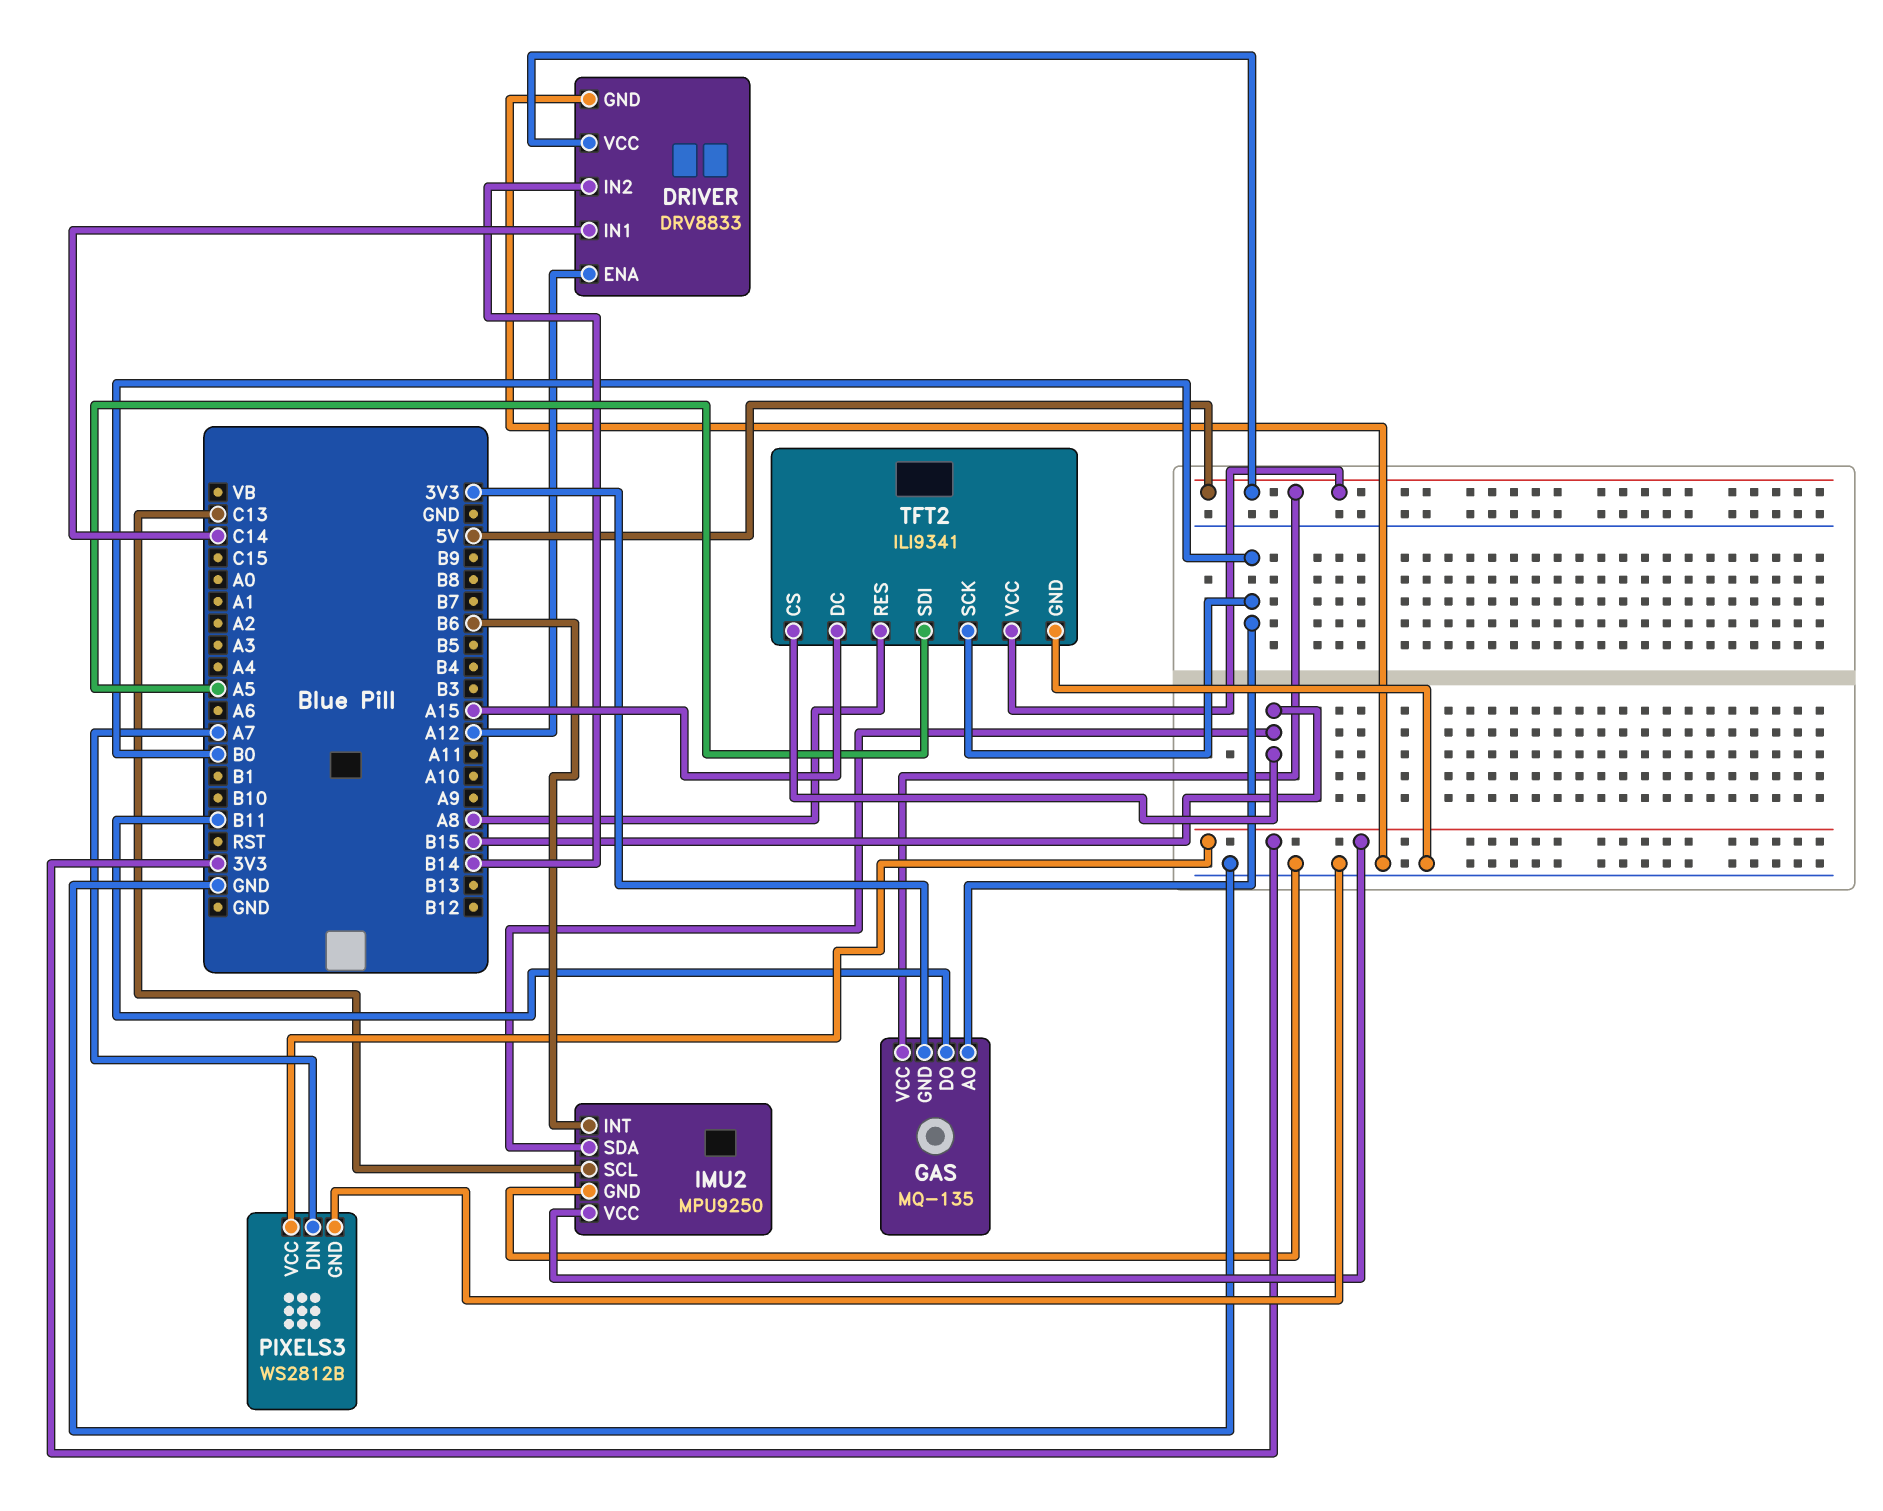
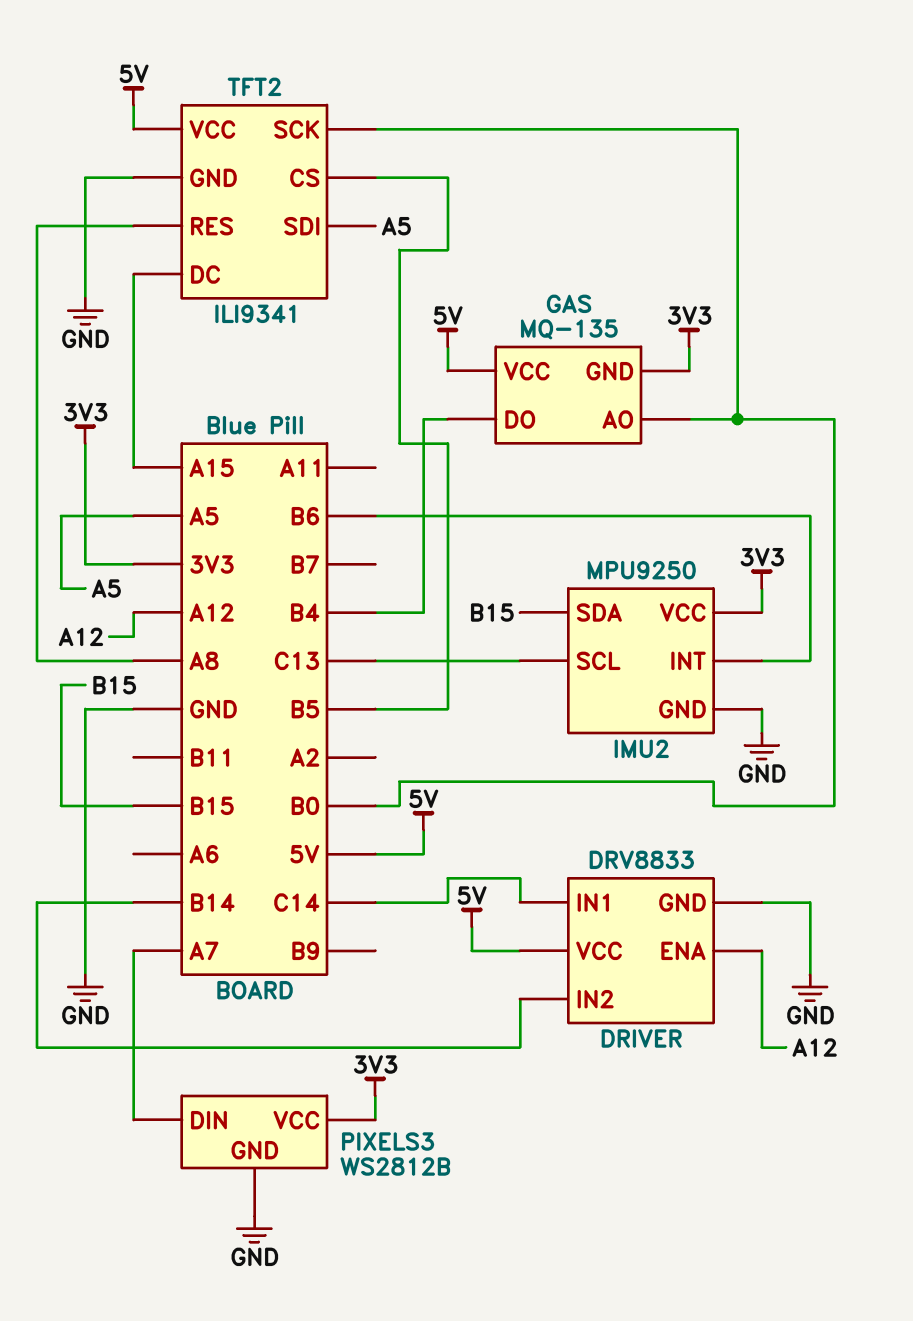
GAS pin DO: B11 -> B4
TFT2 pin CS: B15 -> B5

